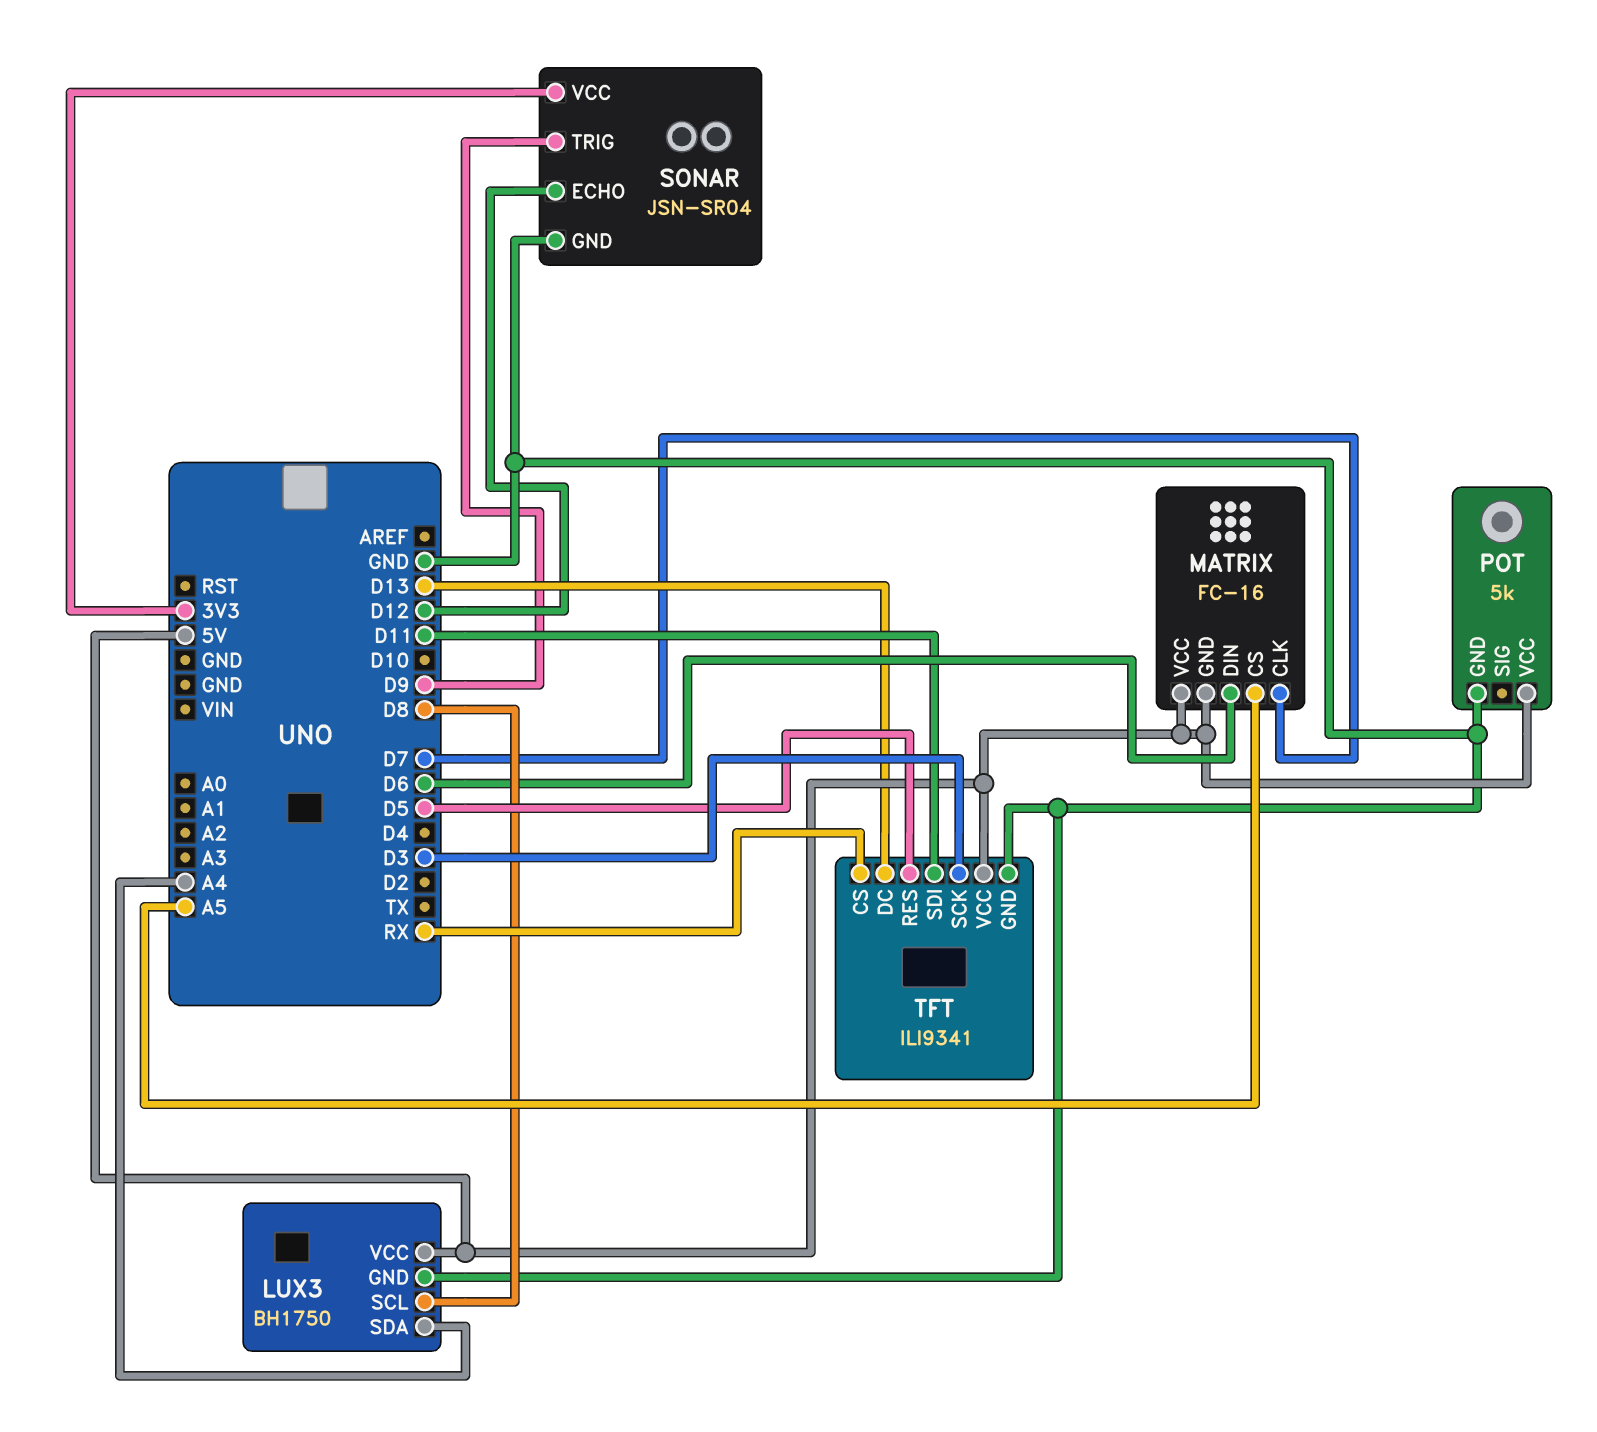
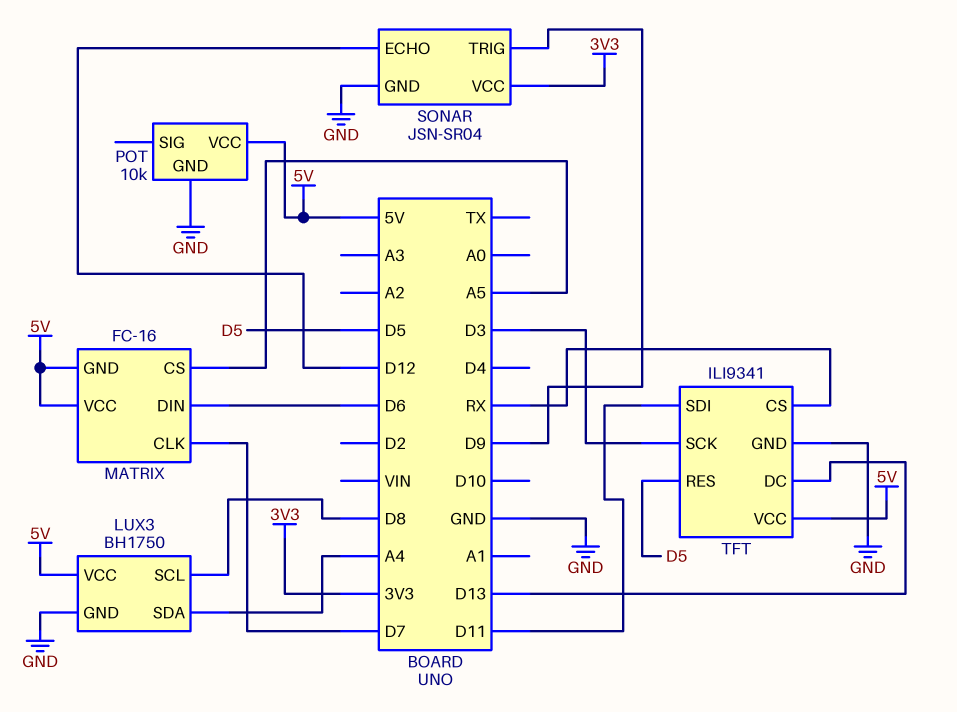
POT: 5k -> 10k

